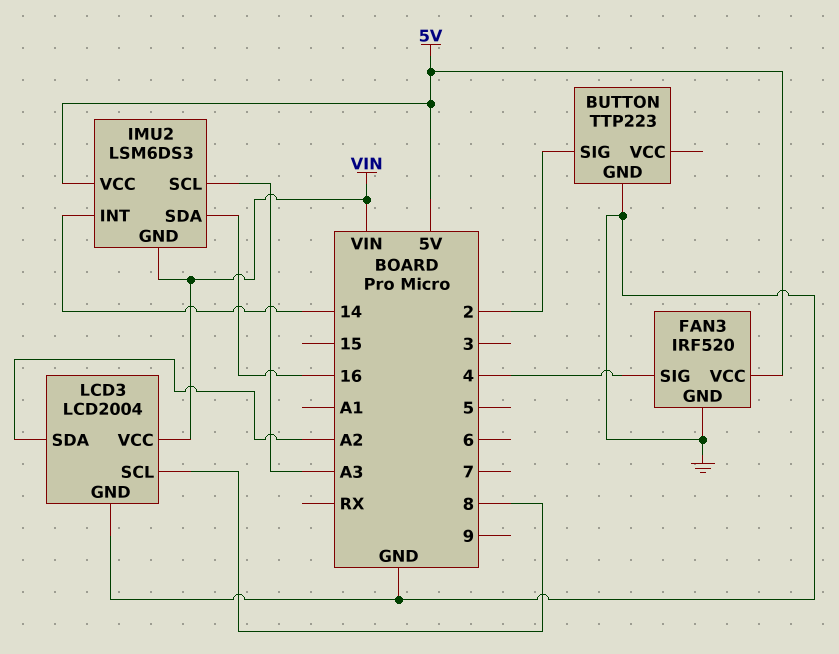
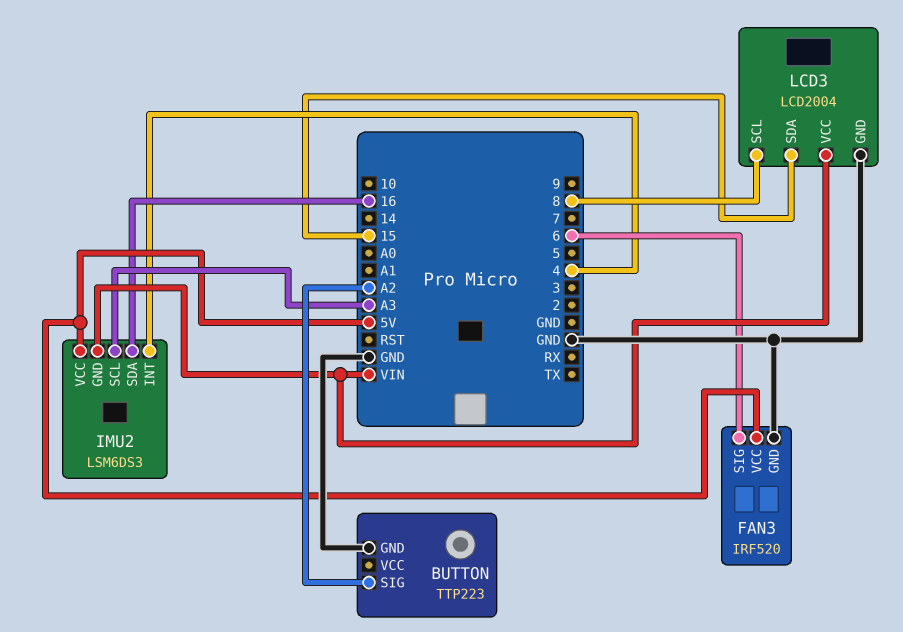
BUTTON pin SIG: 2 -> A2
FAN3 pin SIG: 4 -> 6
IMU2 pin INT: 14 -> 4
LCD3 pin SDA: A2 -> 15

